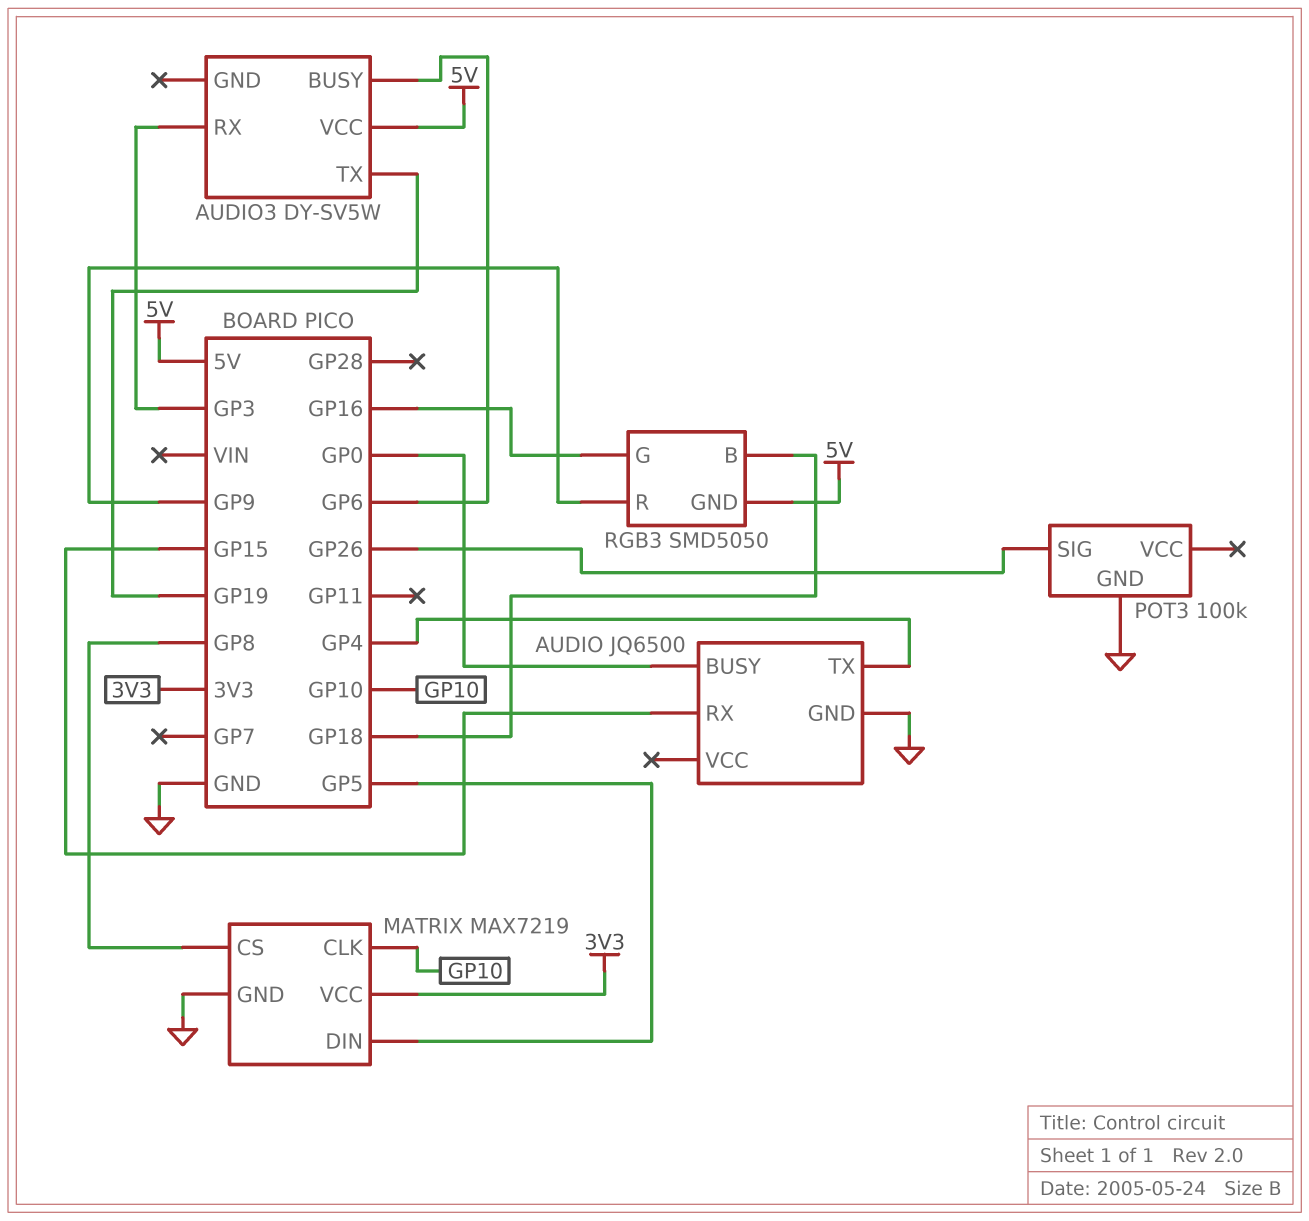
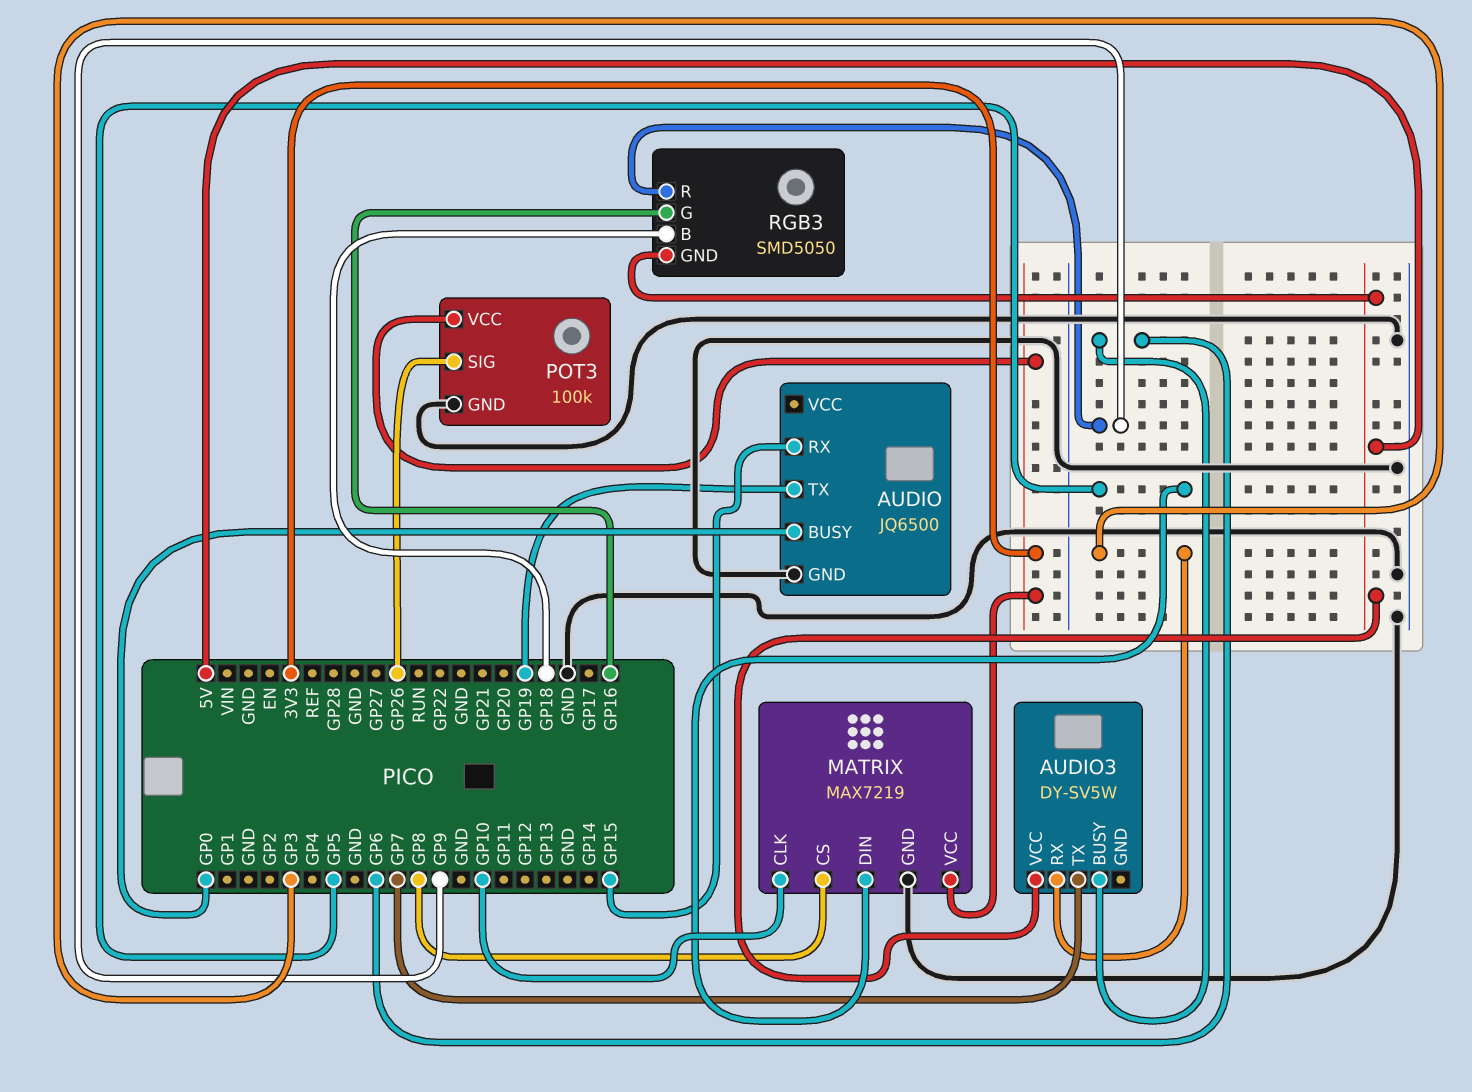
AUDIO pin TX: GP4 -> GP19
AUDIO3 pin TX: GP19 -> GP7
POT3 pin VCC: none -> 3V3

